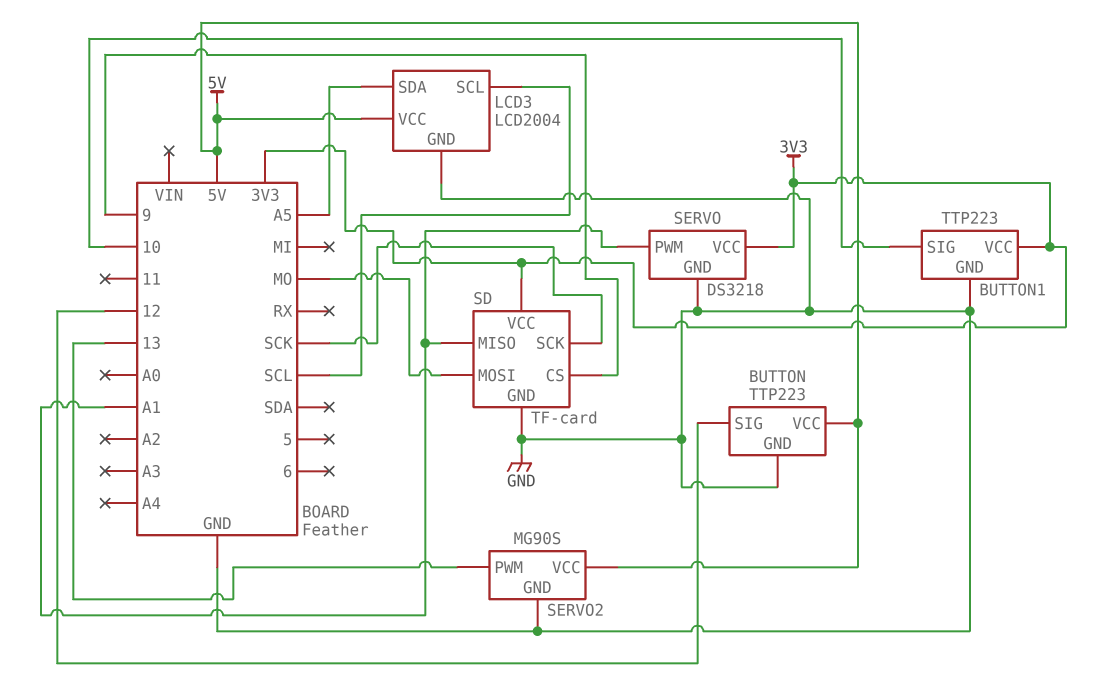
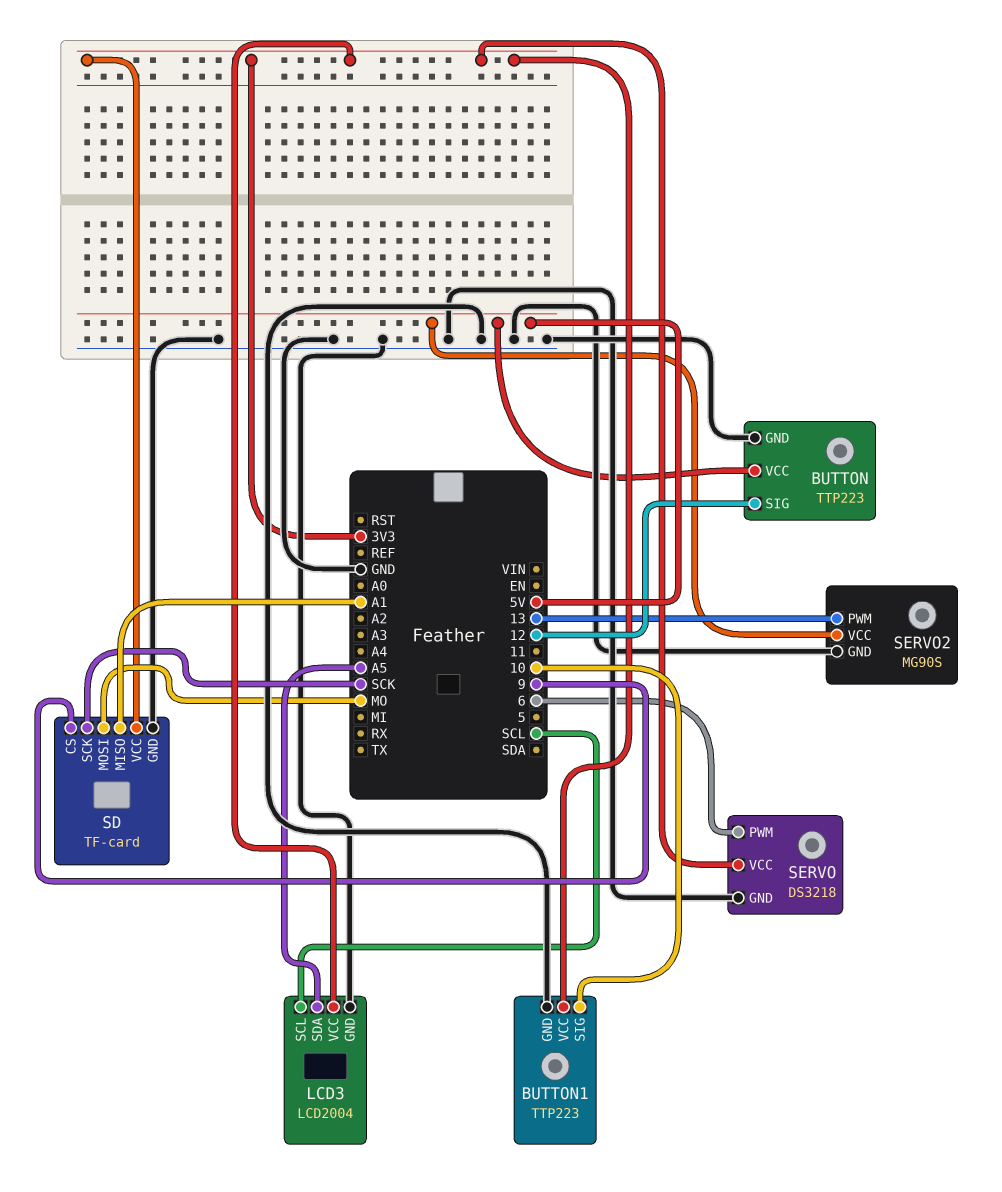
LCD3 pin VCC: 5V -> 3V3
SERVO pin PWM: A1 -> 6

